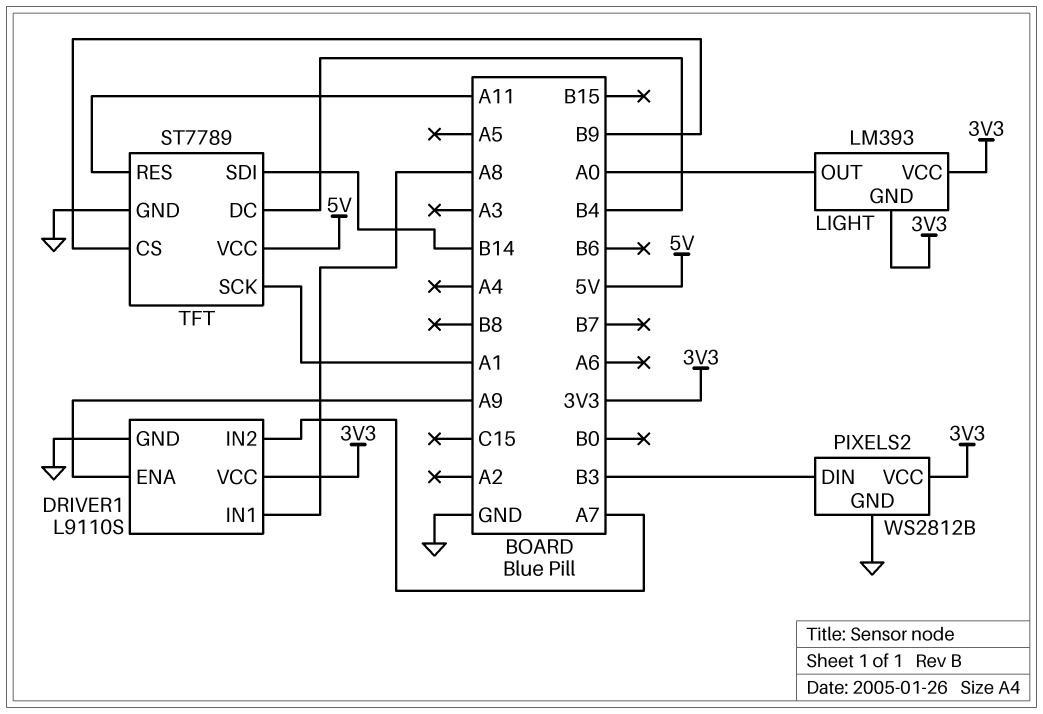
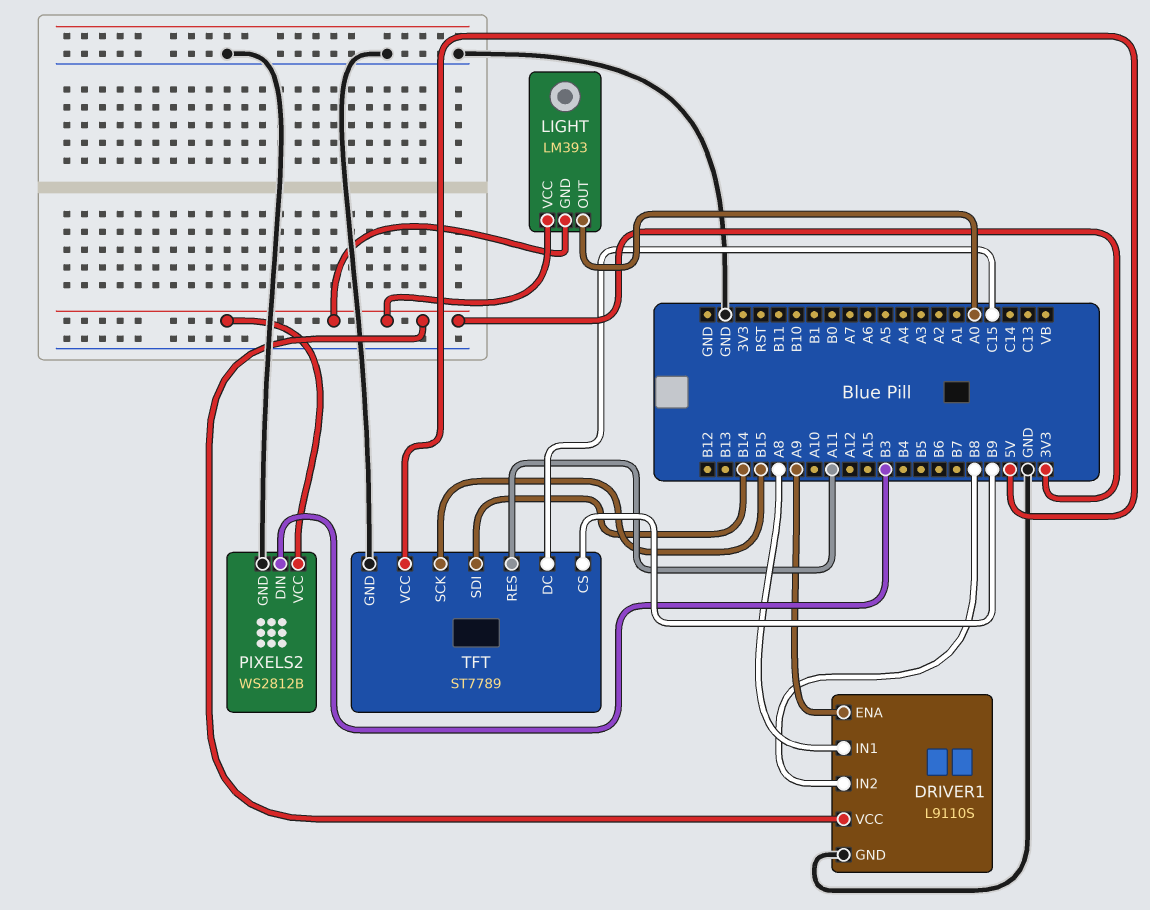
DRIVER1 pin IN2: A7 -> B8
TFT pin DC: B4 -> C15
TFT pin SCK: A1 -> B15

